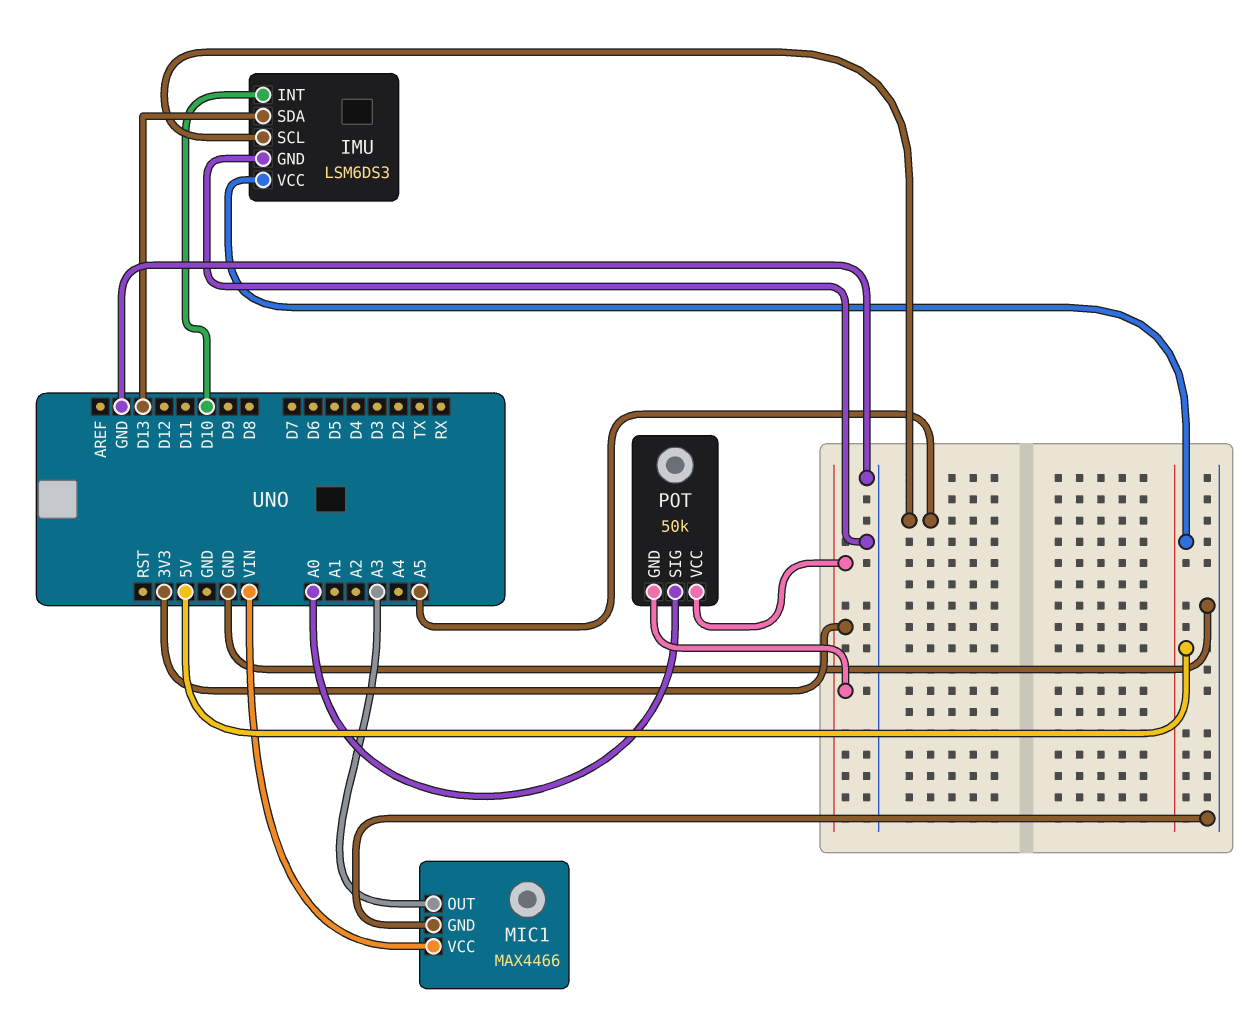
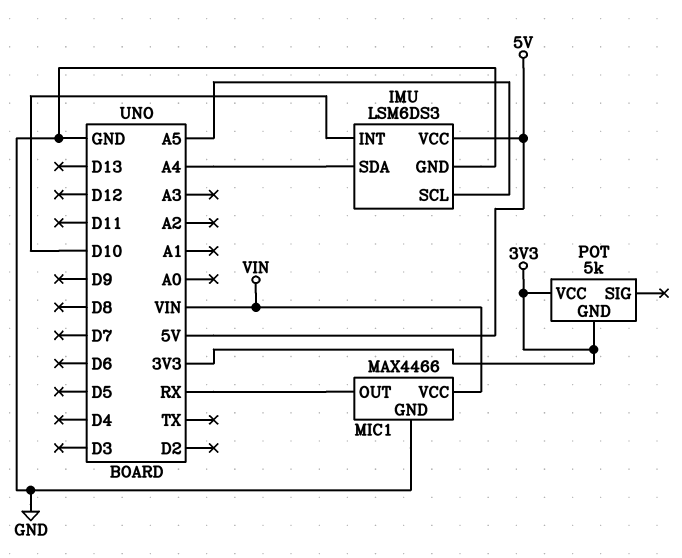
IMU pin SDA: D13 -> A4
MIC1 pin OUT: A3 -> RX
POT: 50k -> 5k
POT pin SIG: A0 -> none

